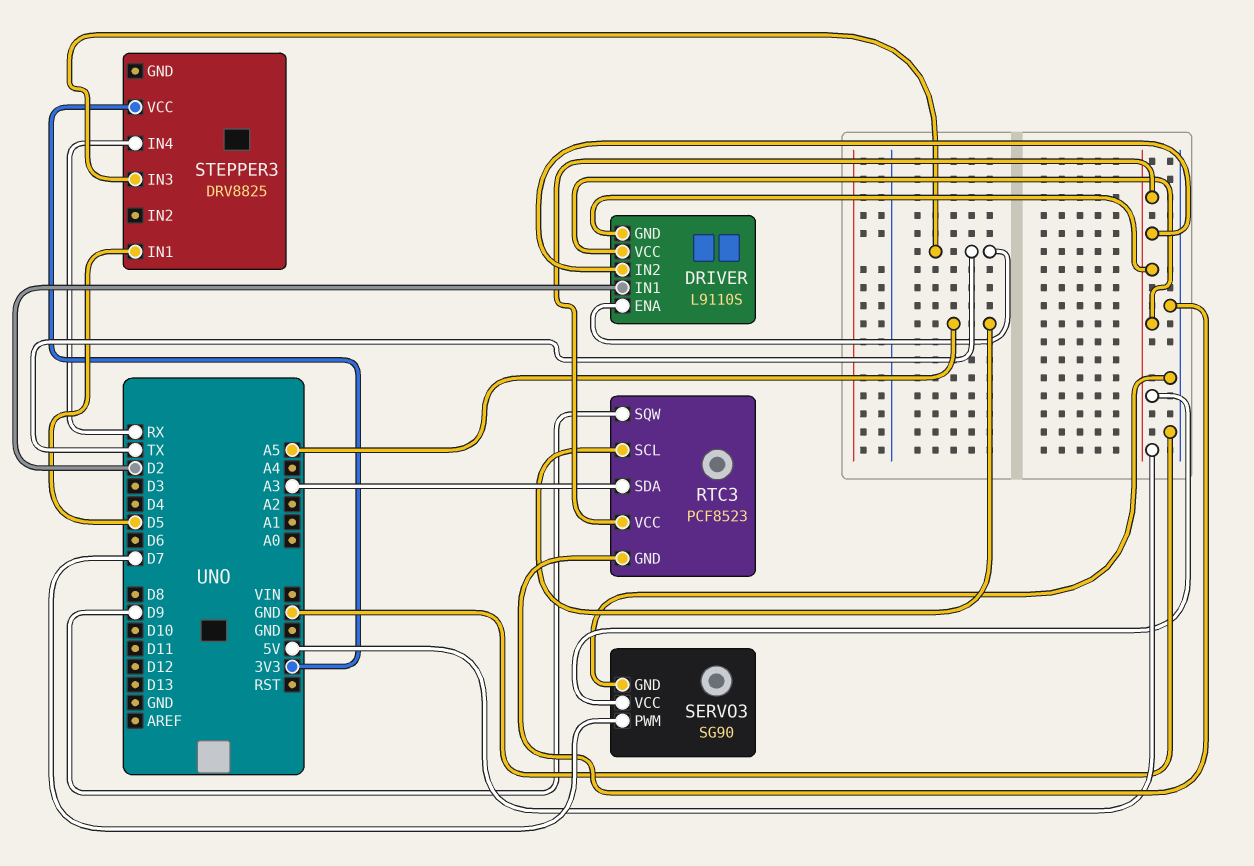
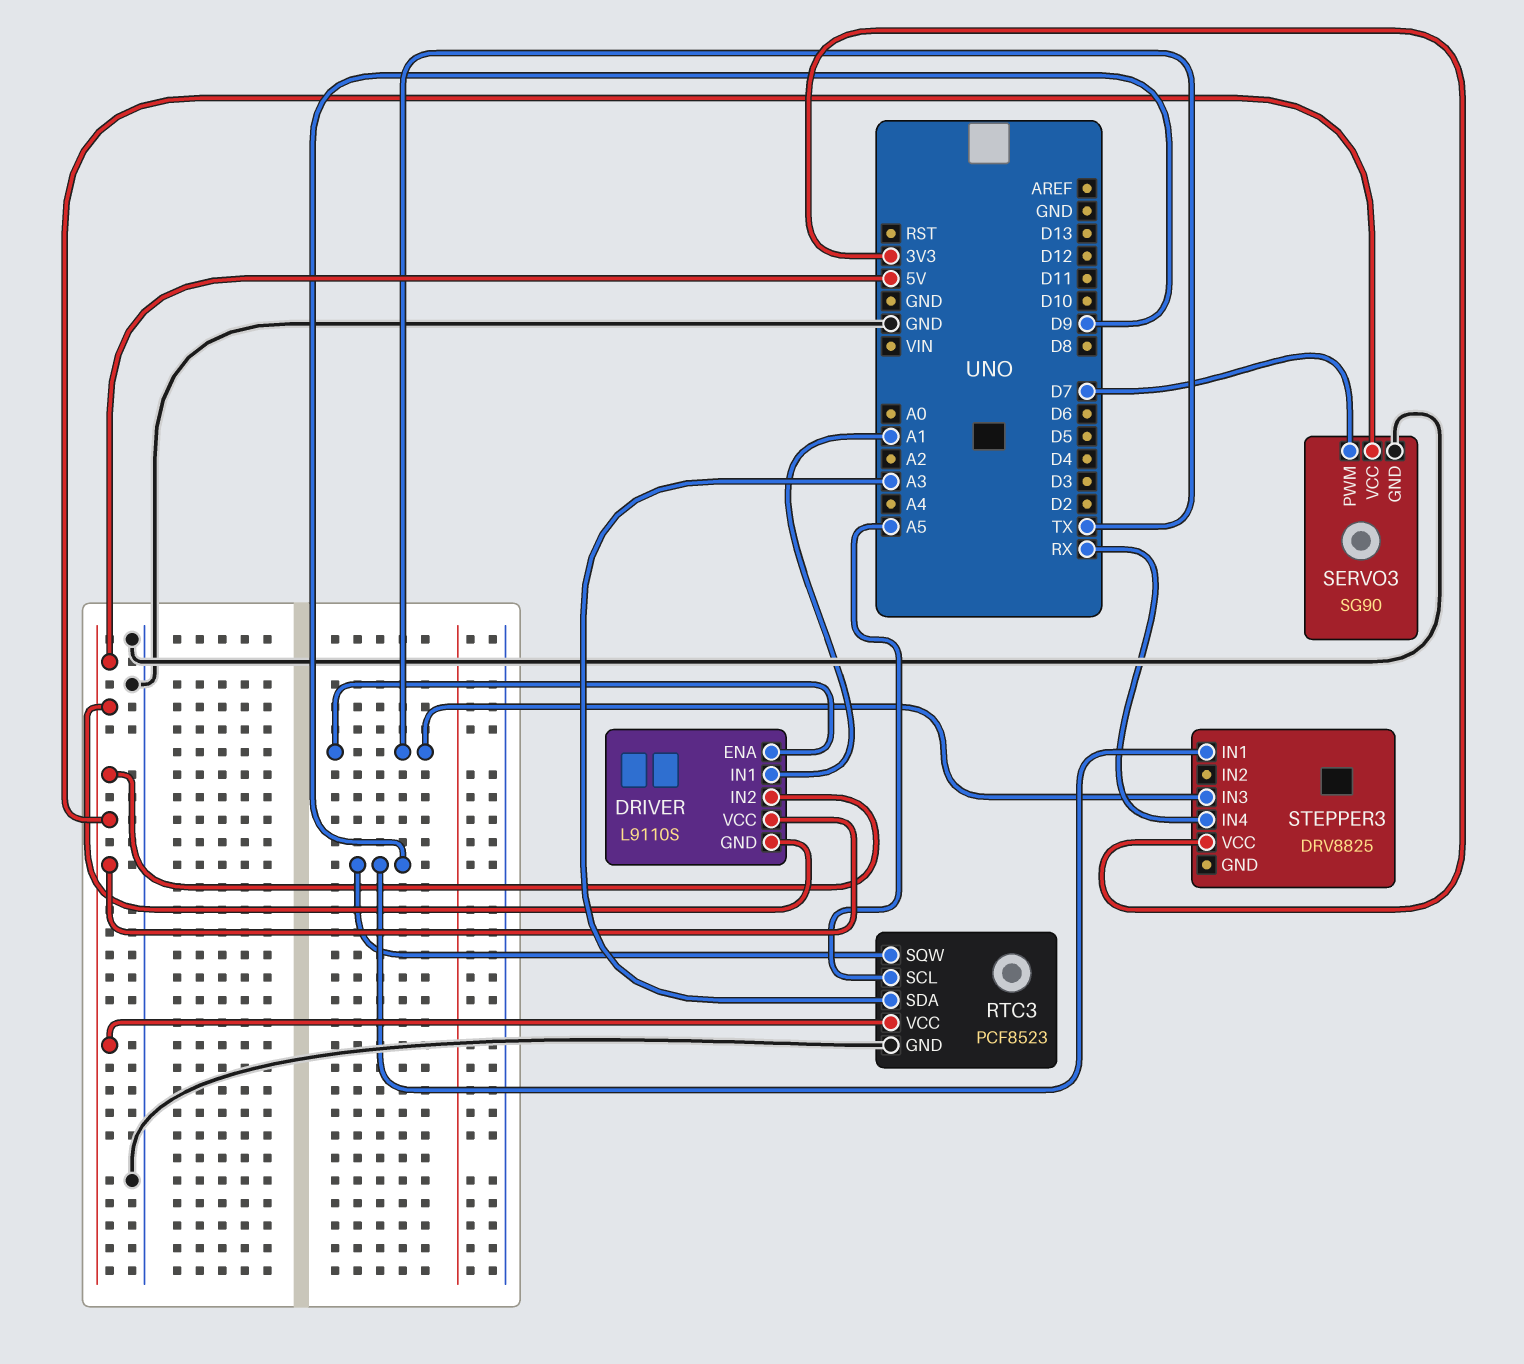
DRIVER pin IN1: D2 -> A1
STEPPER3 pin IN1: D5 -> D9

